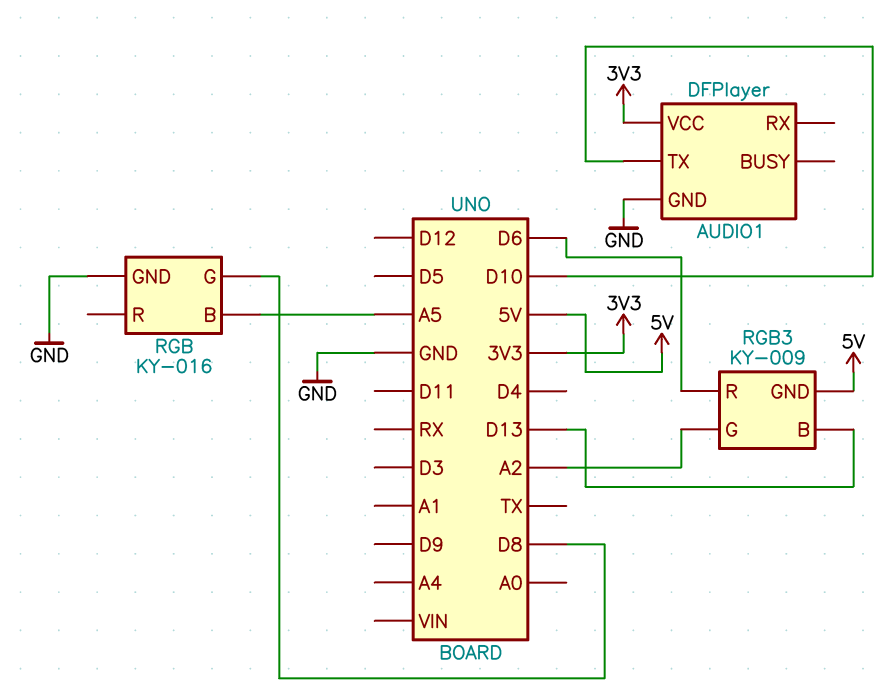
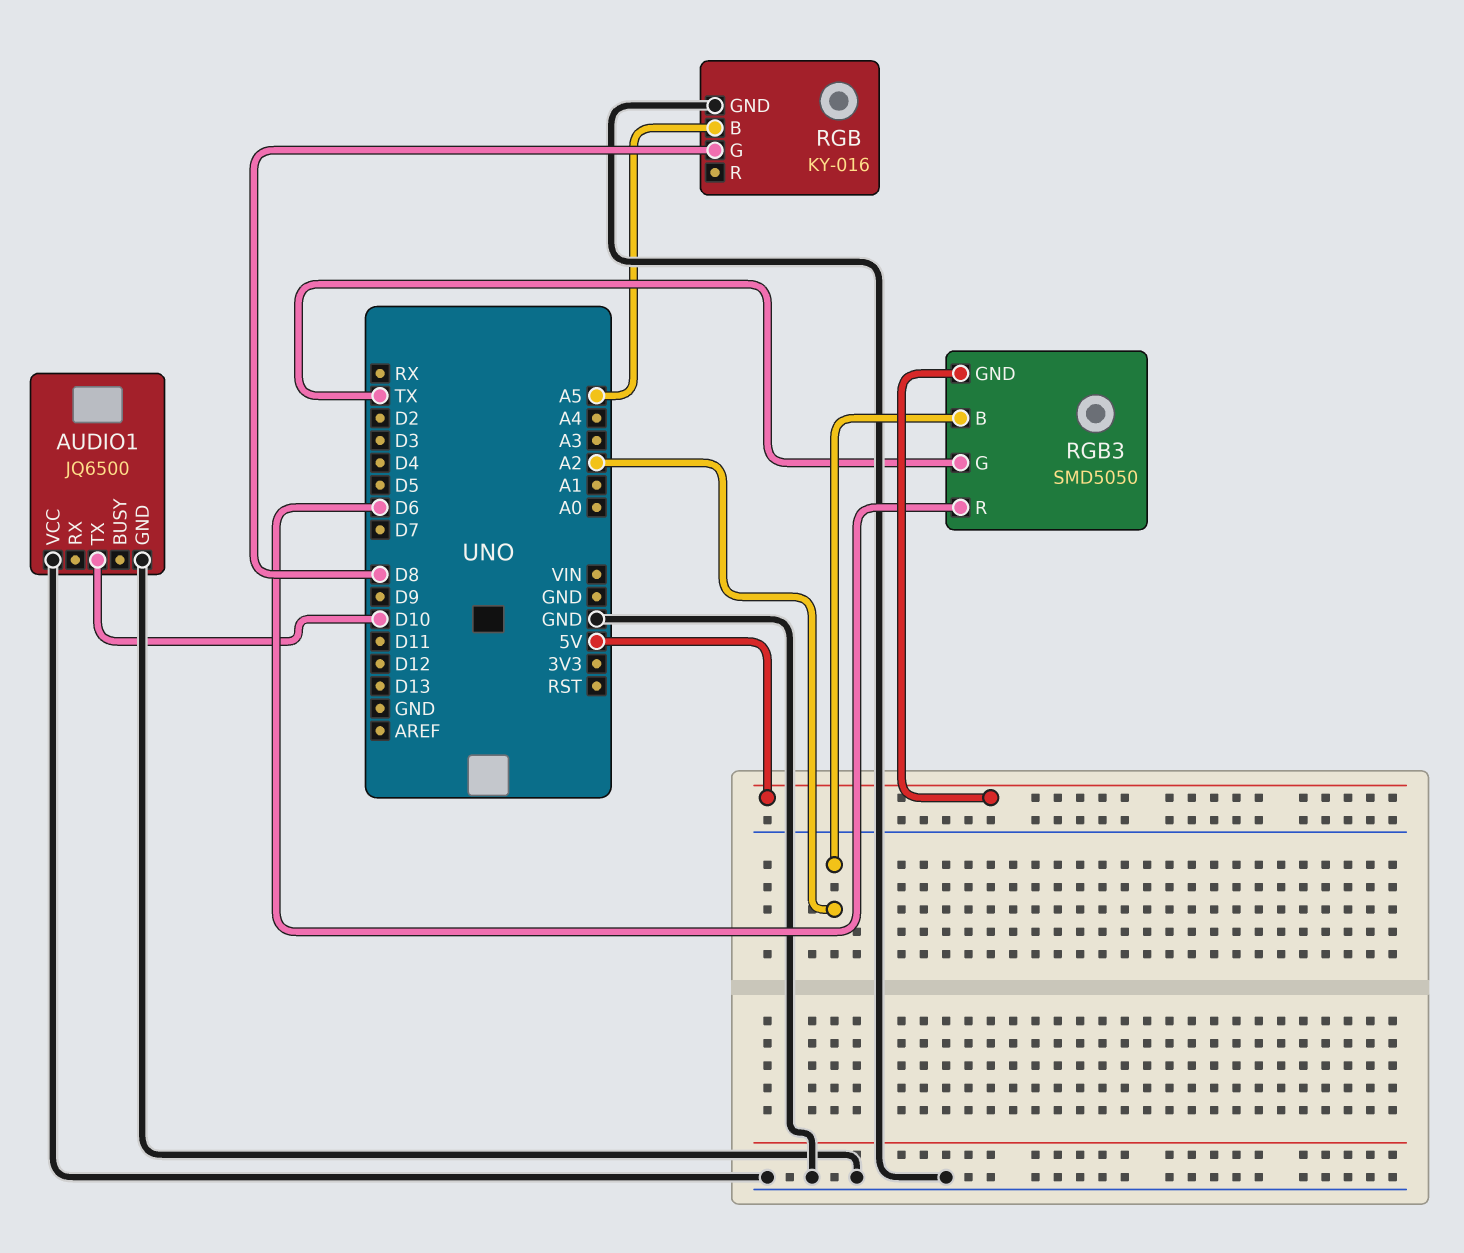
AUDIO1: DFPlayer -> JQ6500
AUDIO1 pin VCC: 3V3 -> GND
RGB3: KY-009 -> SMD5050
RGB3 pin B: D13 -> A2
RGB3 pin G: A2 -> TX

